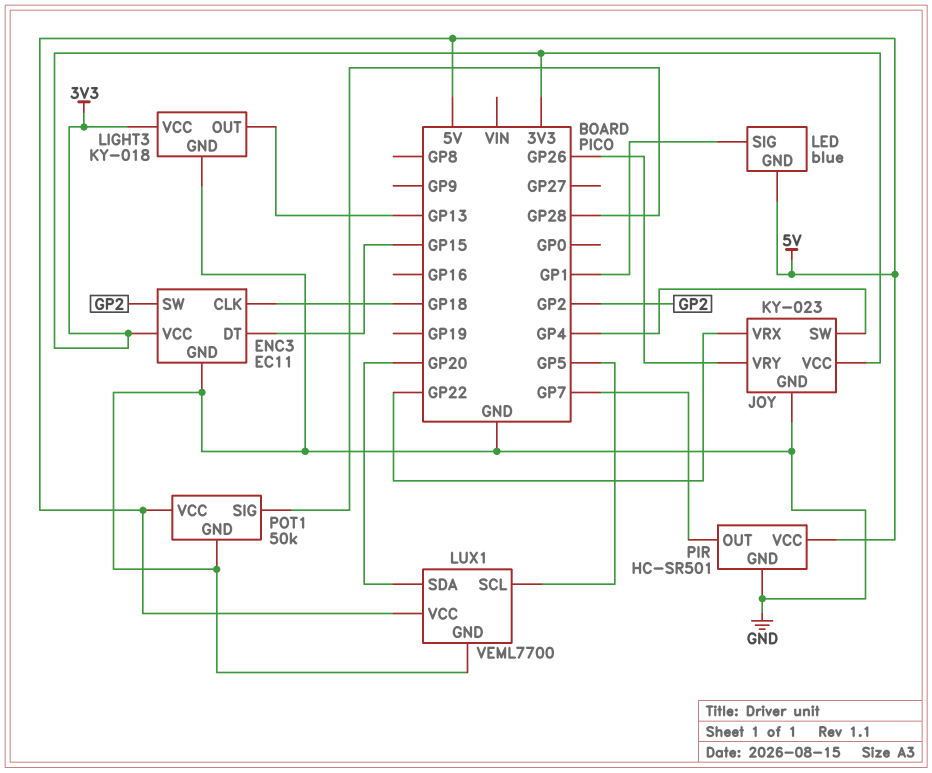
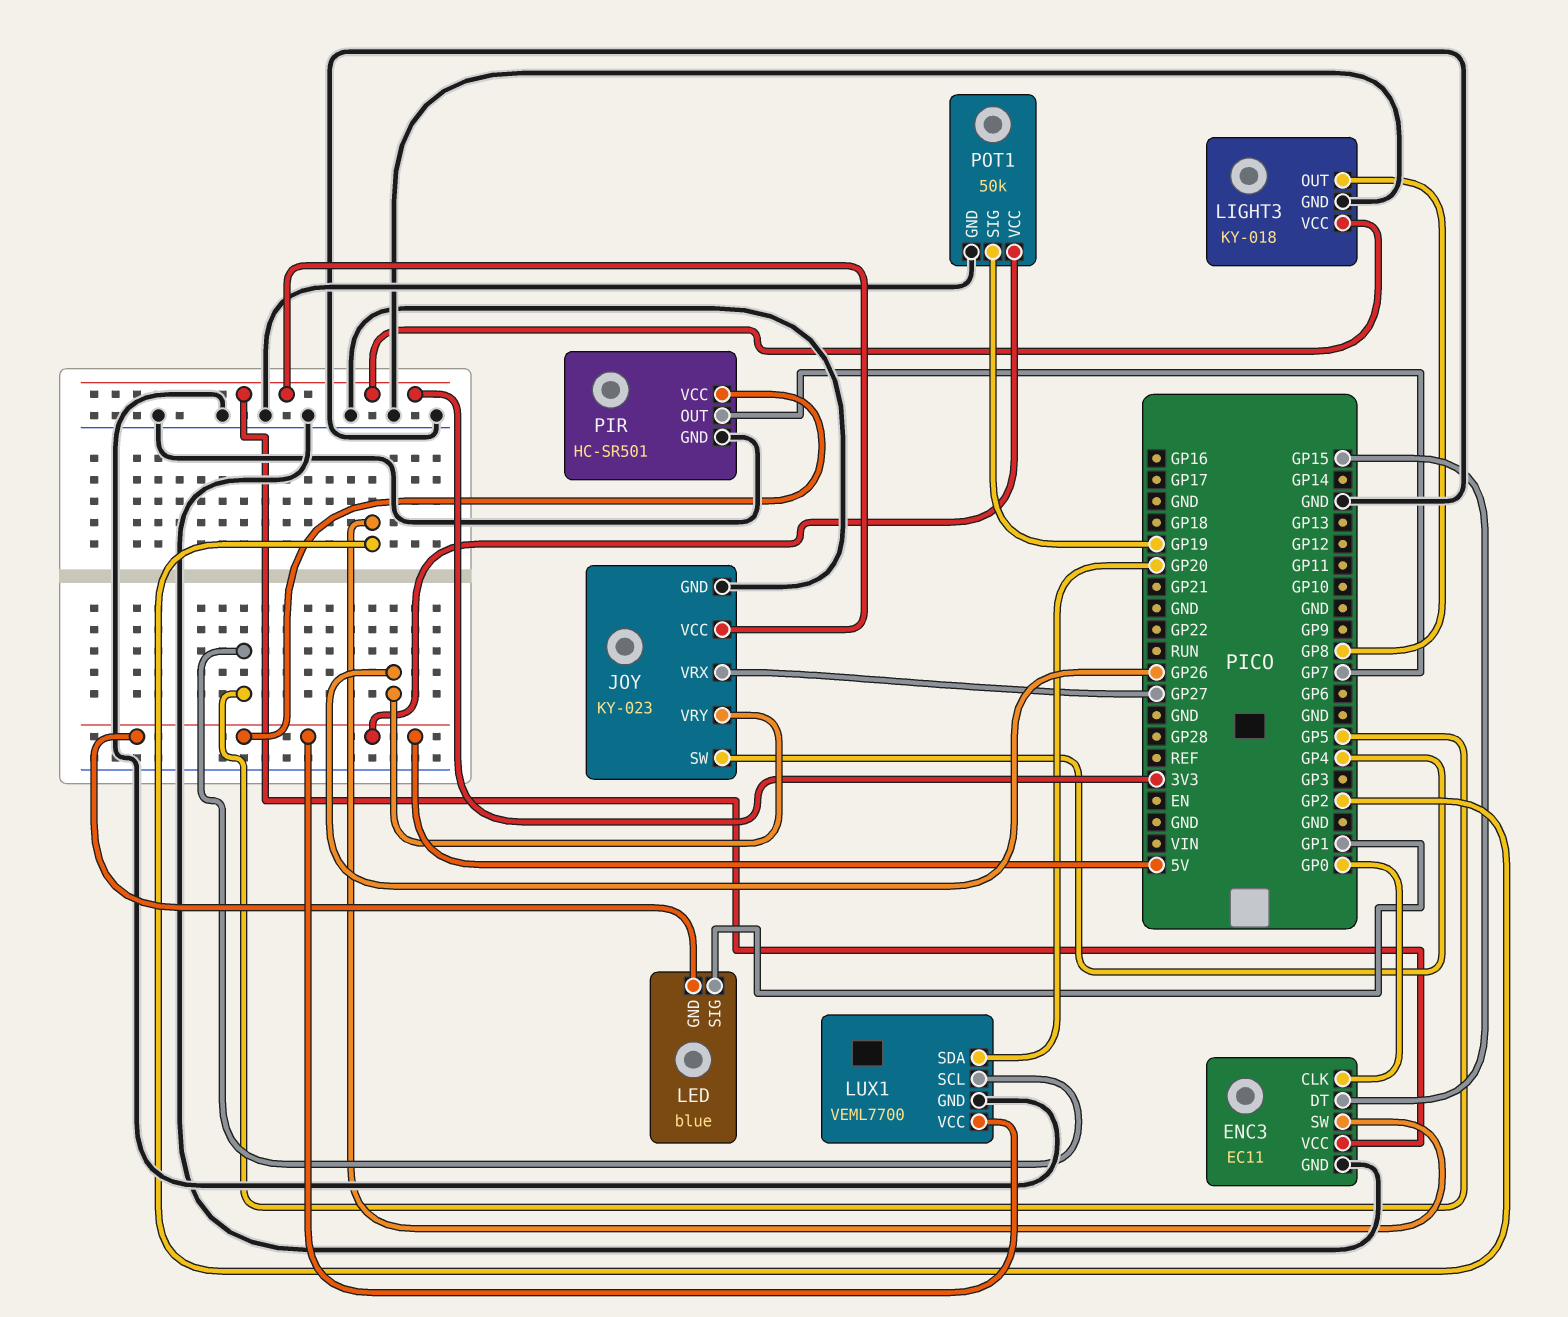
ENC3 pin CLK: GP18 -> GP0
JOY pin VRX: GP22 -> GP27
LIGHT3 pin OUT: GP13 -> GP8
POT1 pin SIG: GP28 -> GP19

